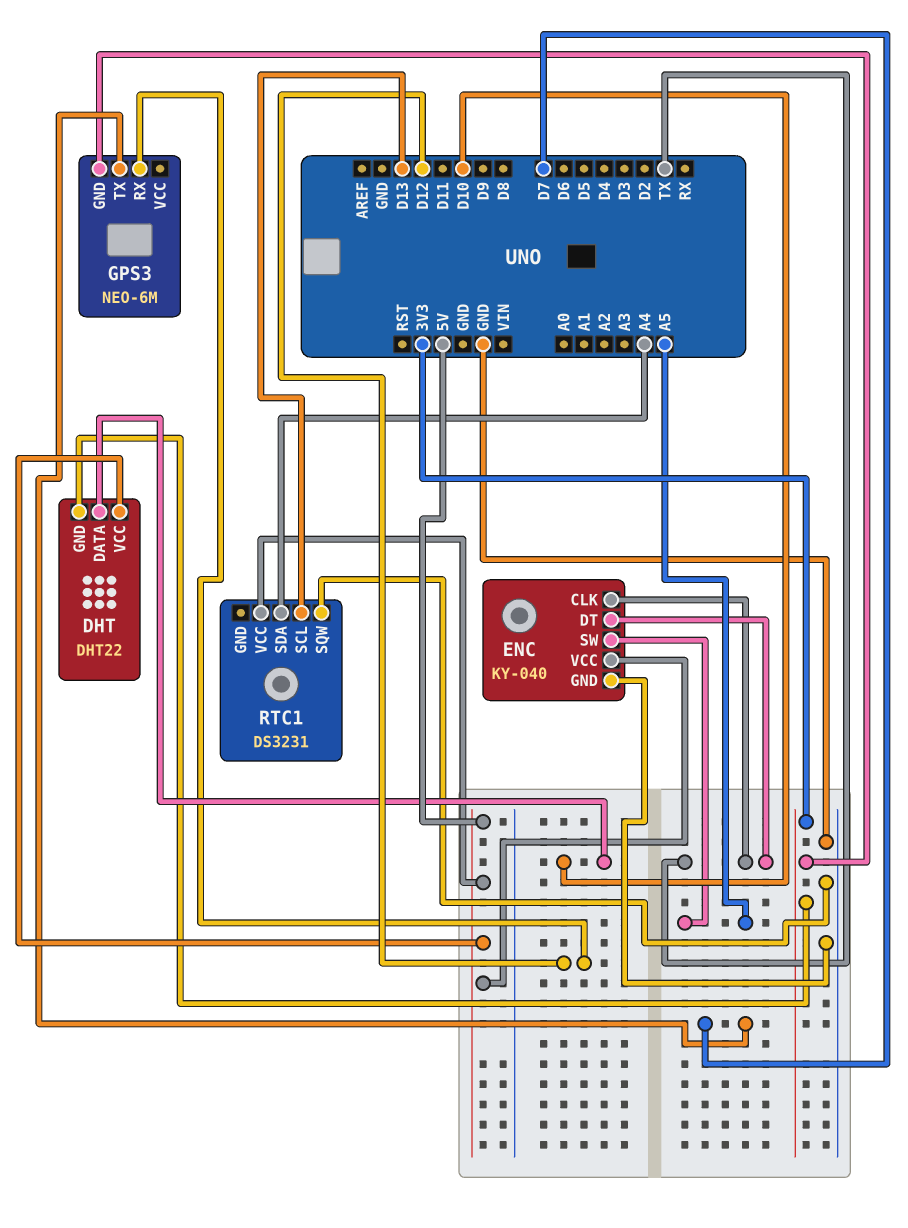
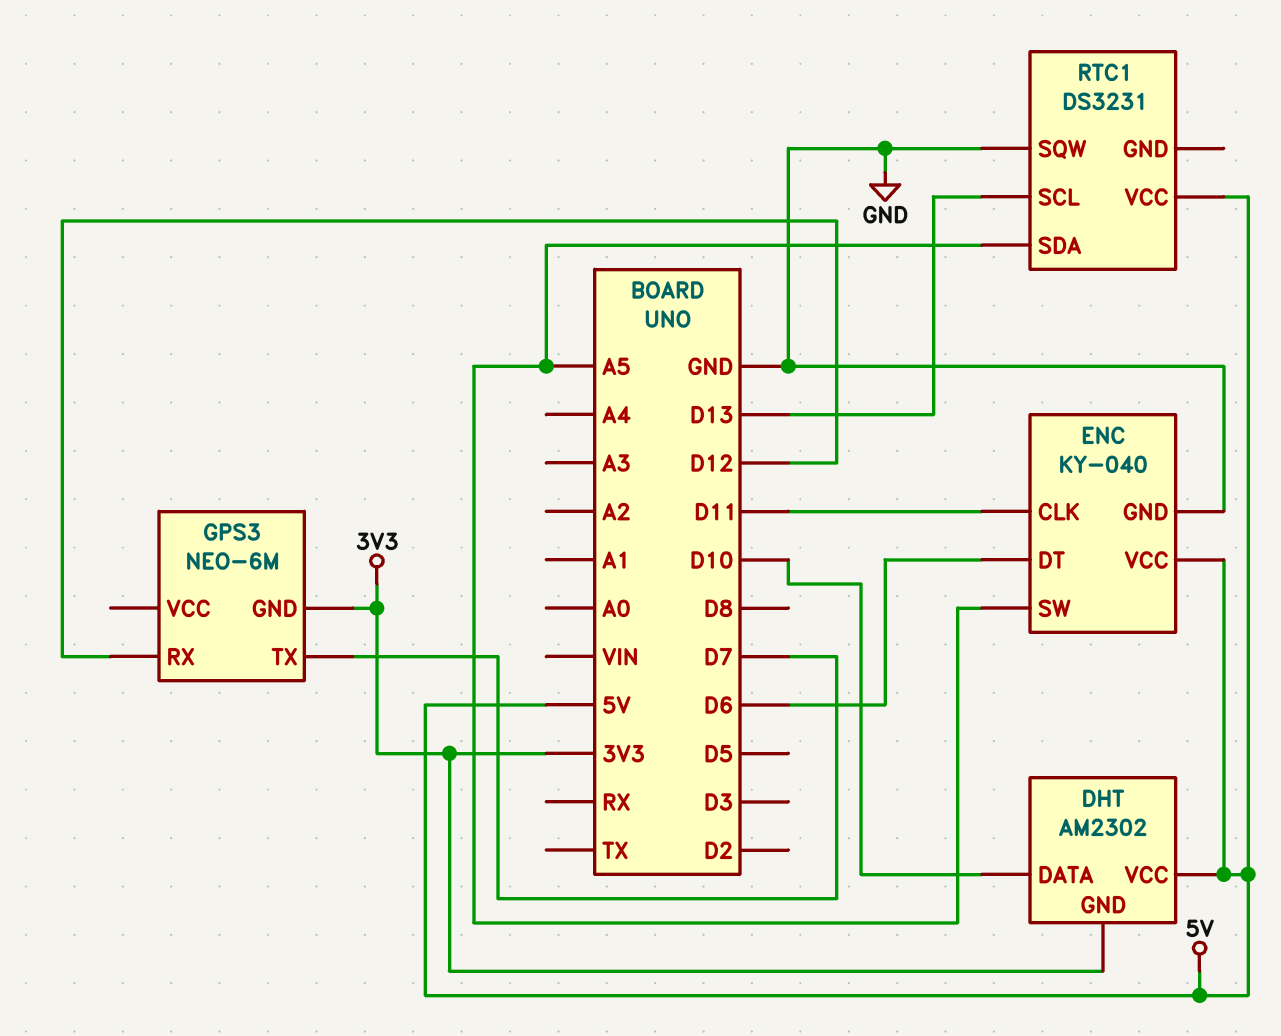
DHT: DHT22 -> AM2302
ENC pin CLK: TX -> D11
ENC pin DT: TX -> D6
RTC1 pin SDA: A4 -> A5

